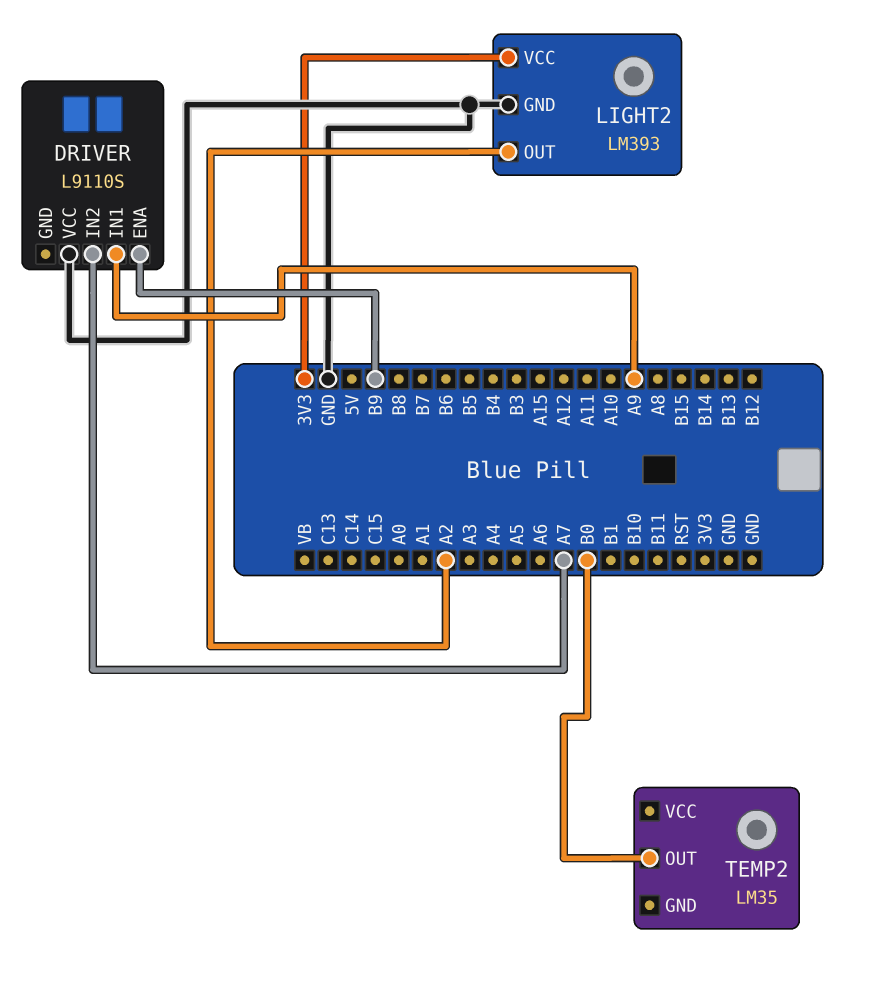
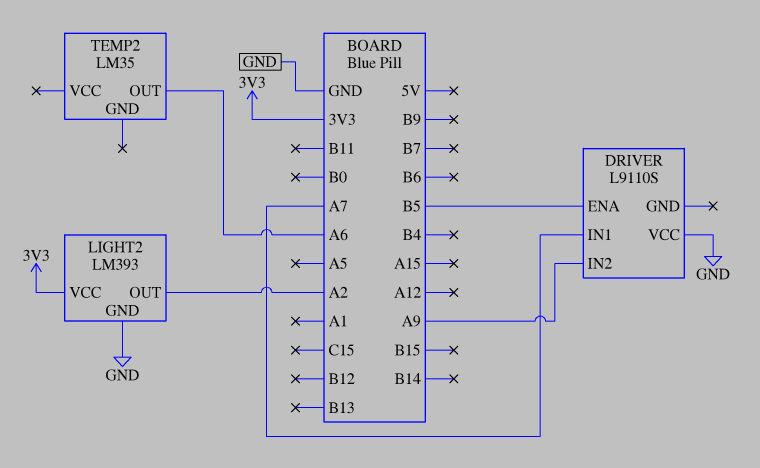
DRIVER pin ENA: B9 -> B5
DRIVER pin IN1: A9 -> A7
DRIVER pin IN2: A7 -> A9
TEMP2 pin OUT: B0 -> A6

